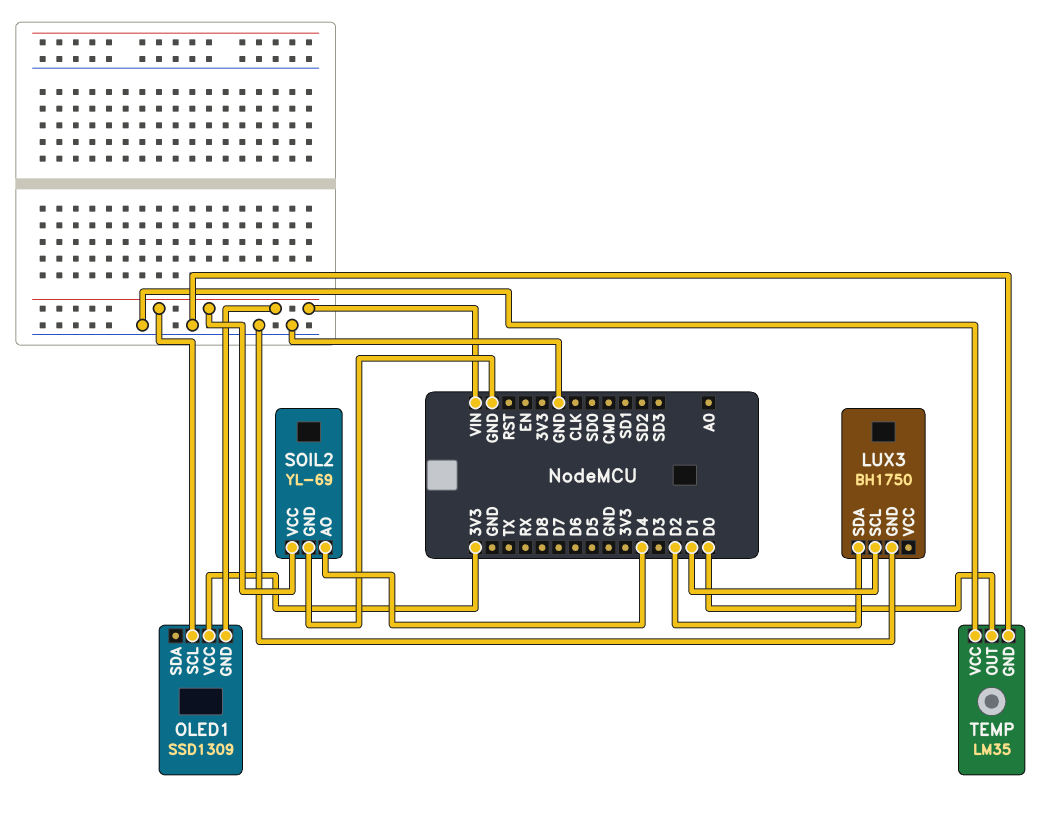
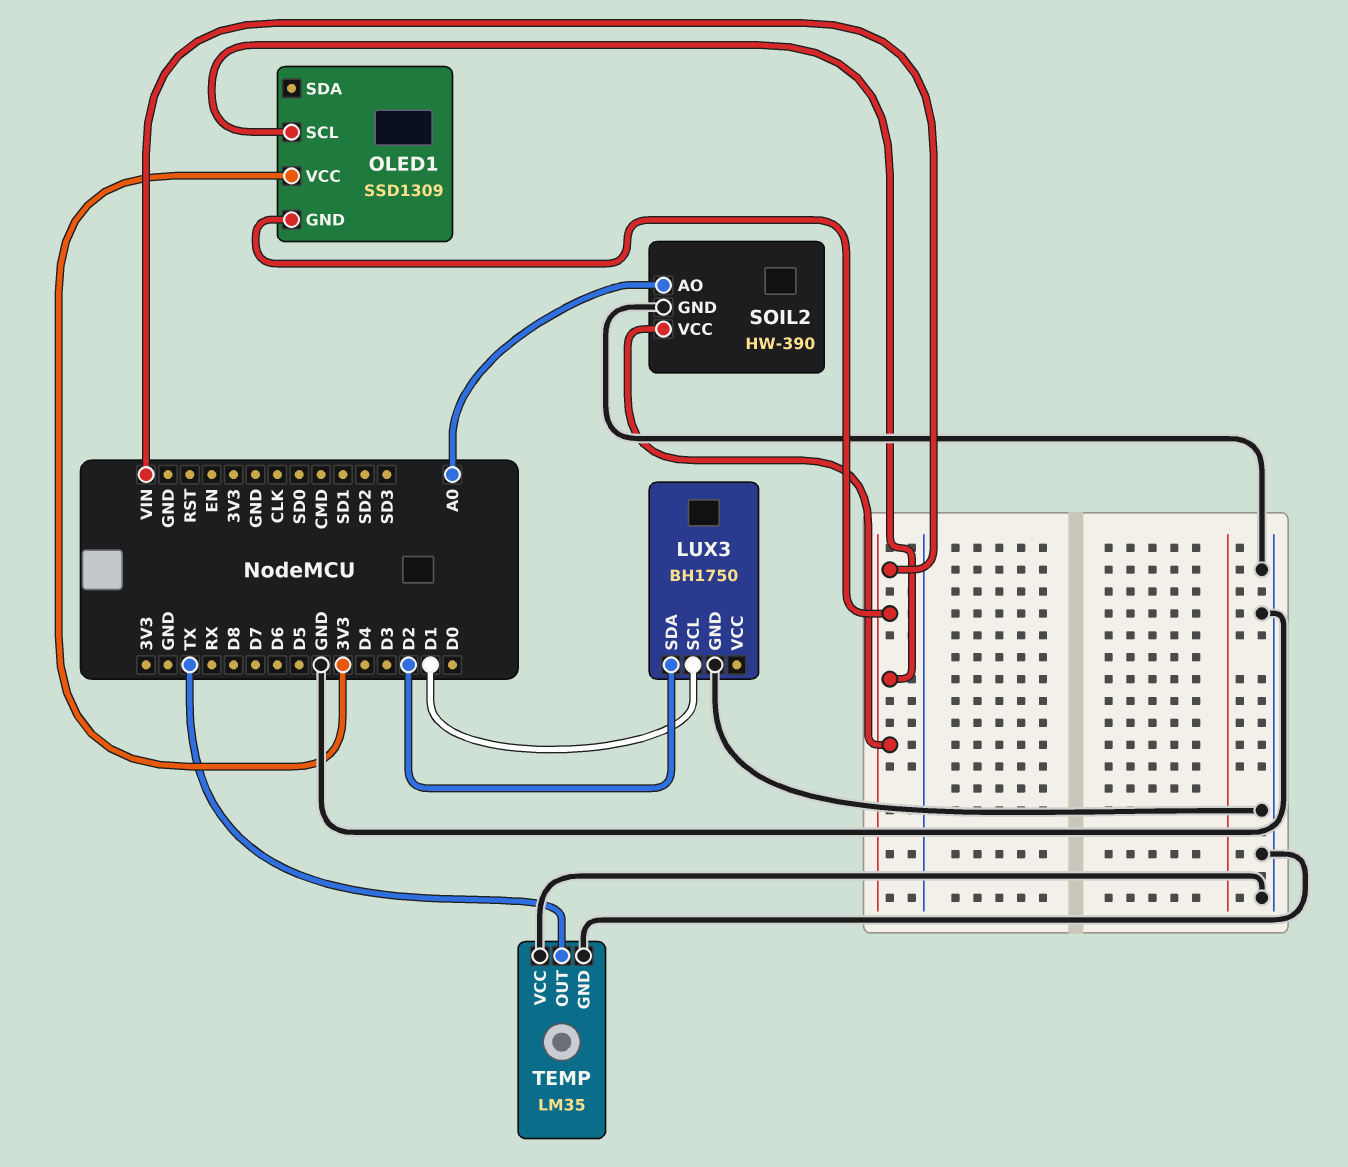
SOIL2: YL-69 -> HW-390
SOIL2 pin AO: D4 -> A0
TEMP pin OUT: D0 -> TX

